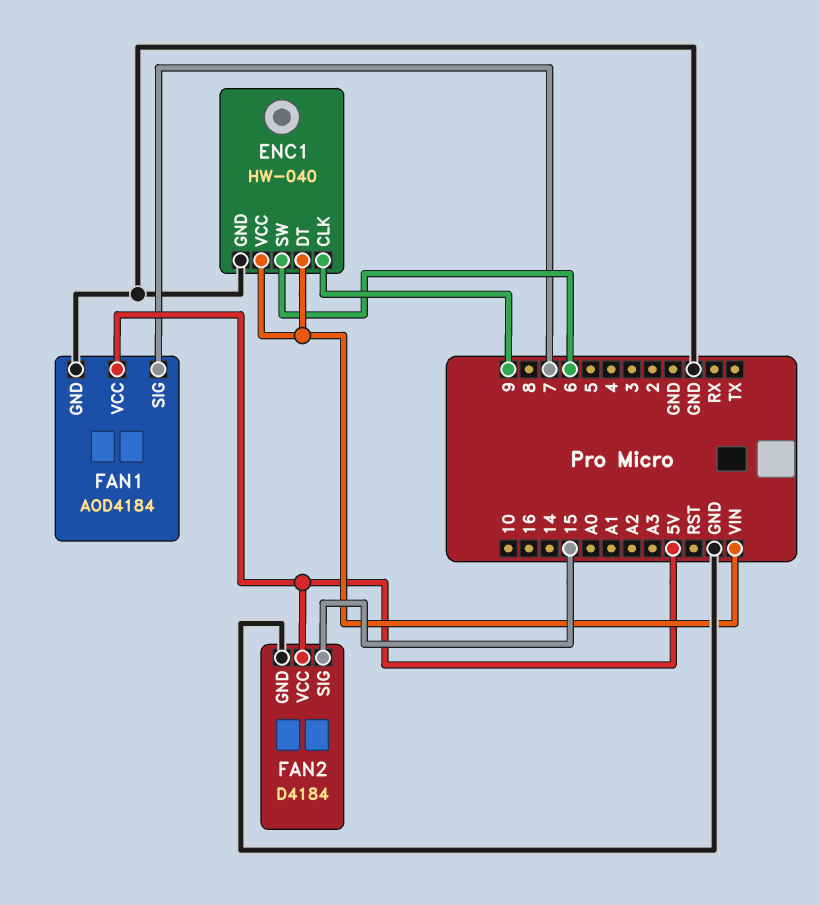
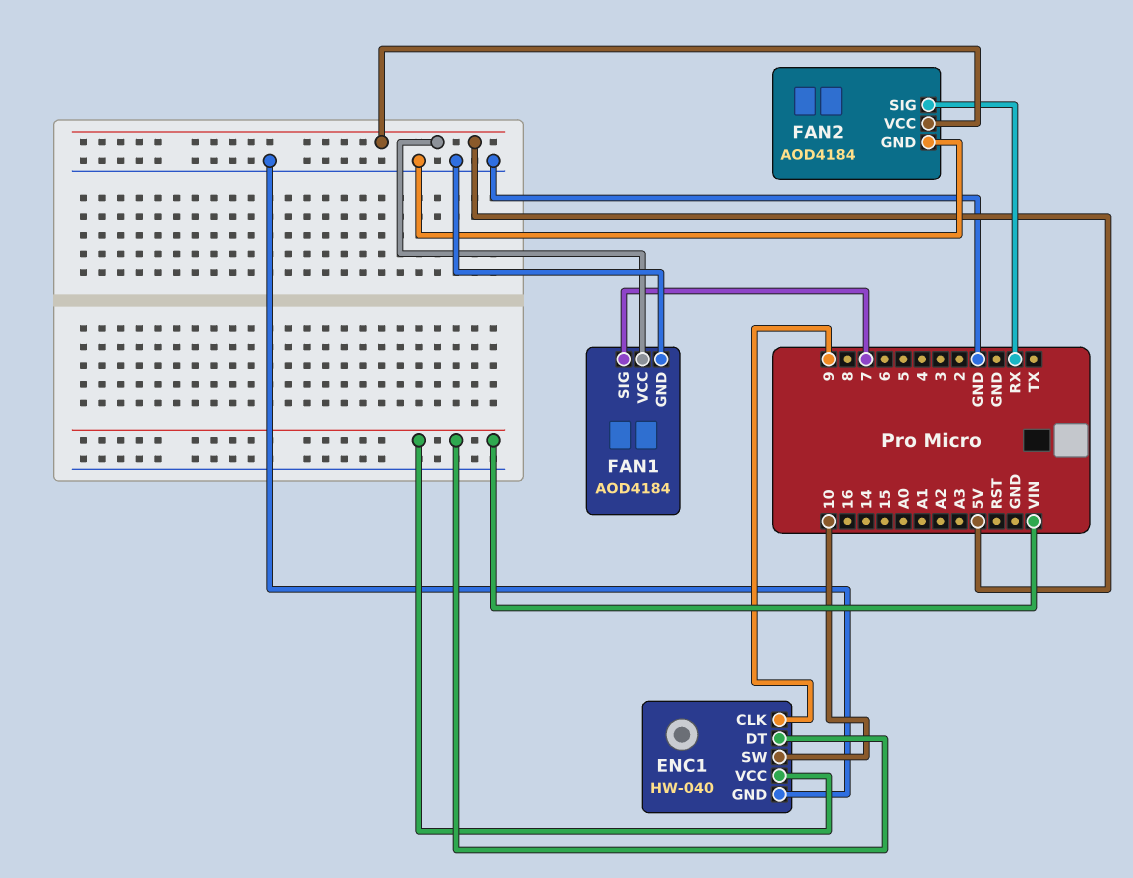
ENC1 pin SW: 6 -> 10
FAN2: D4184 -> AOD4184
FAN2 pin SIG: 15 -> RX

